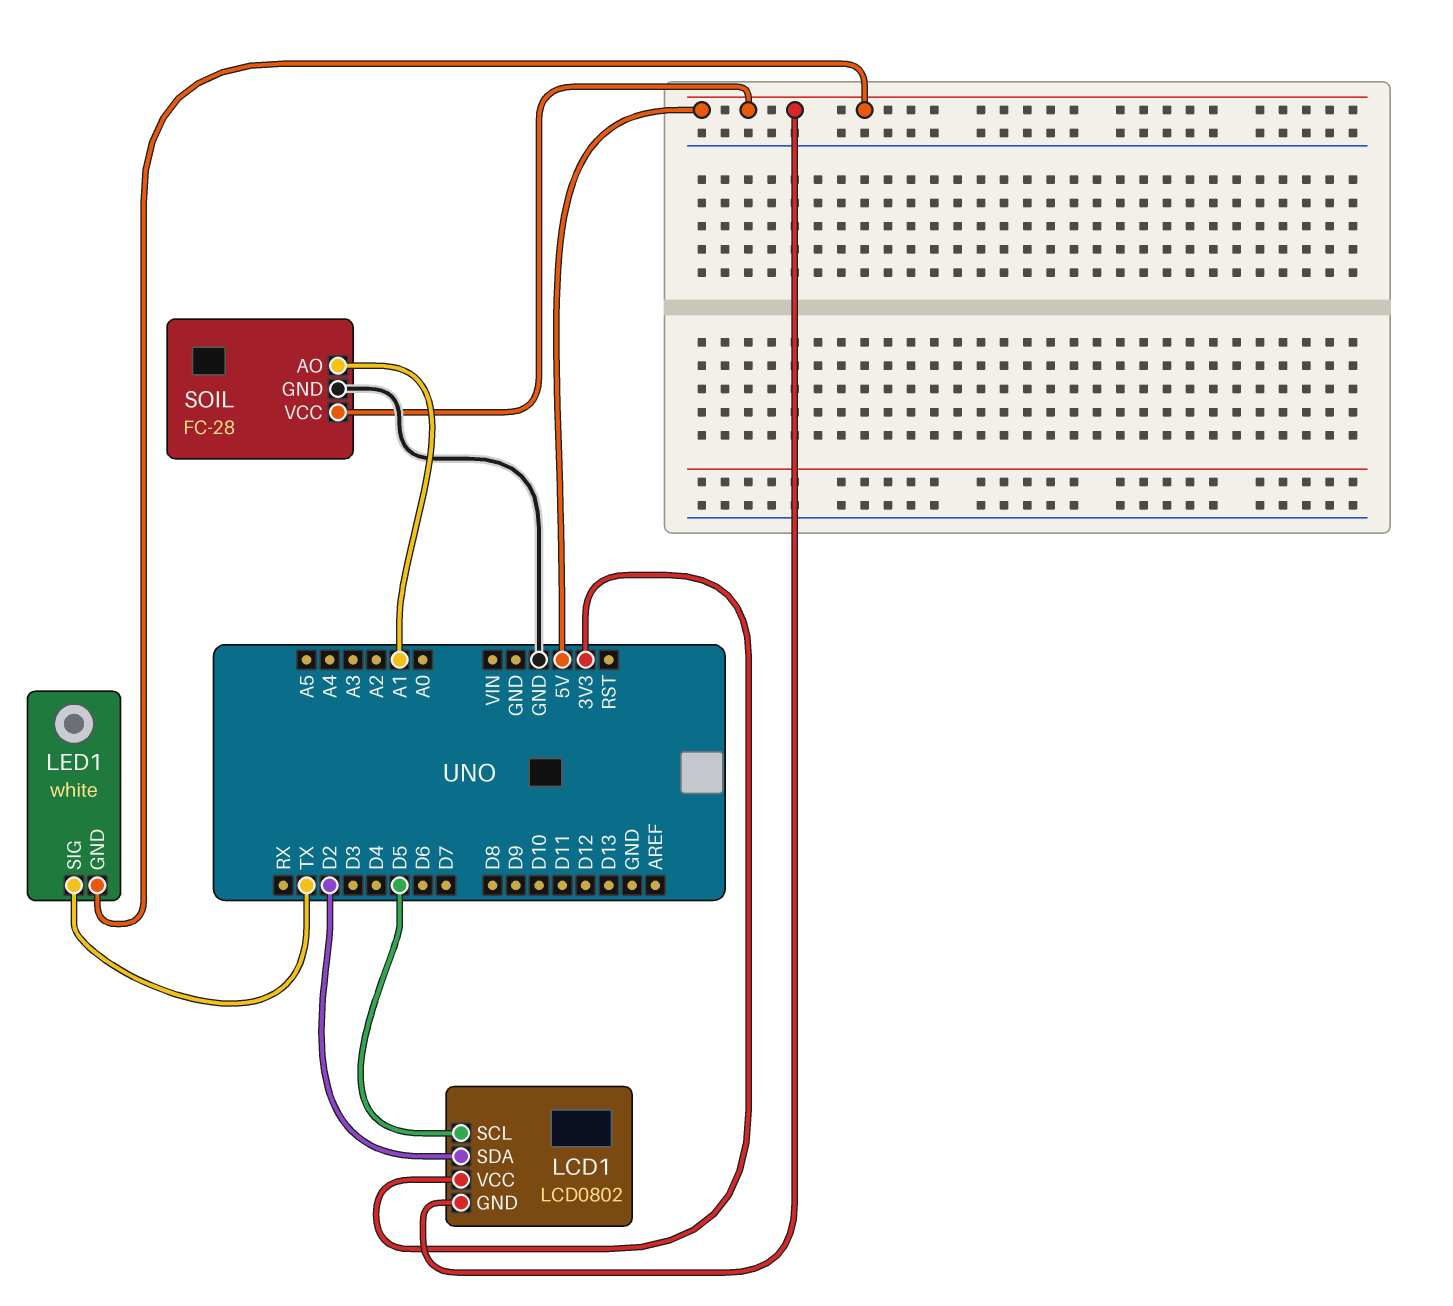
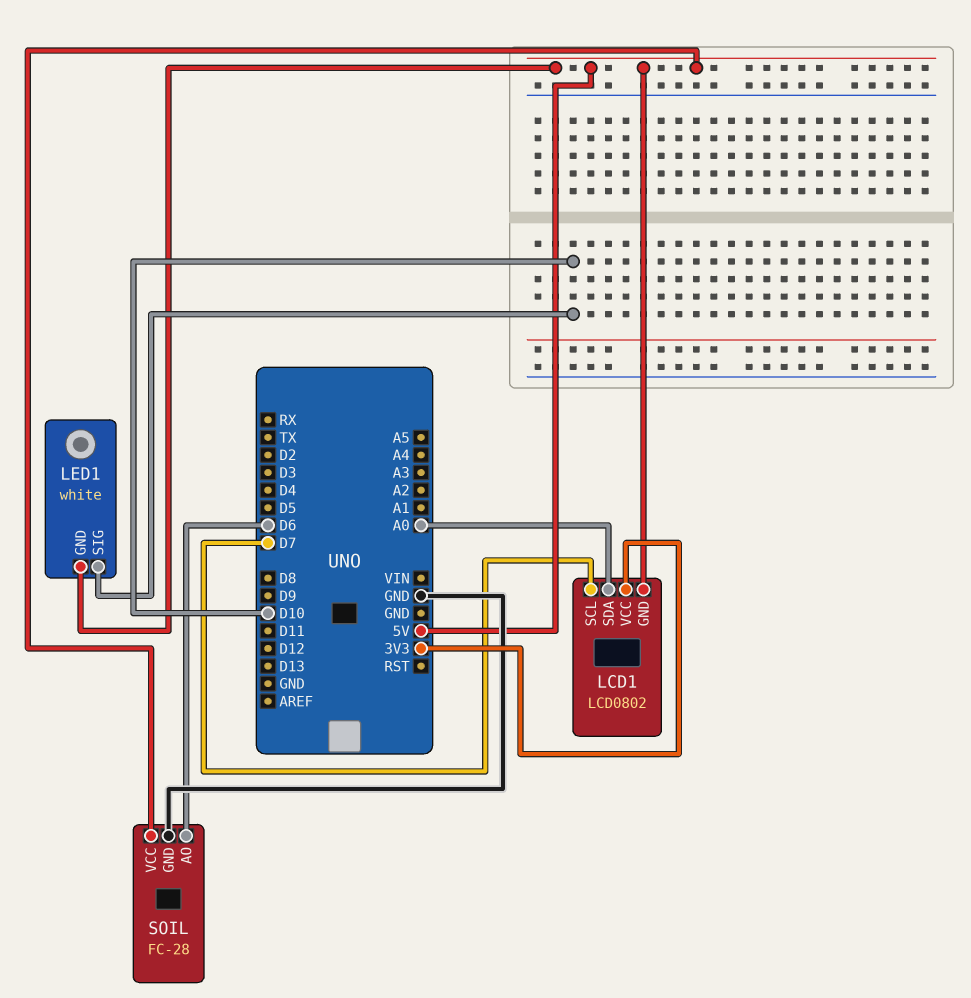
LCD1 pin SCL: D5 -> D7
LCD1 pin SDA: D2 -> A0
LED1 pin SIG: TX -> D10
SOIL pin AO: A1 -> D6

